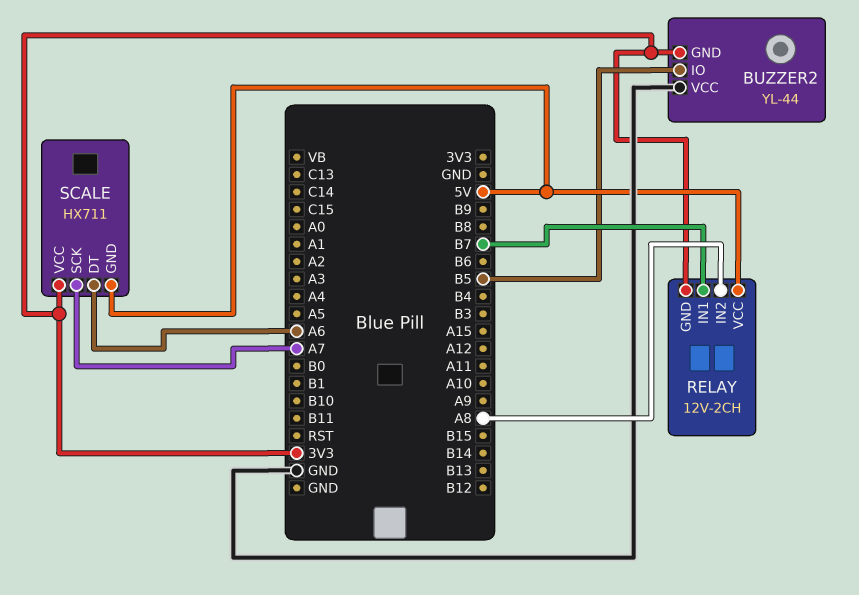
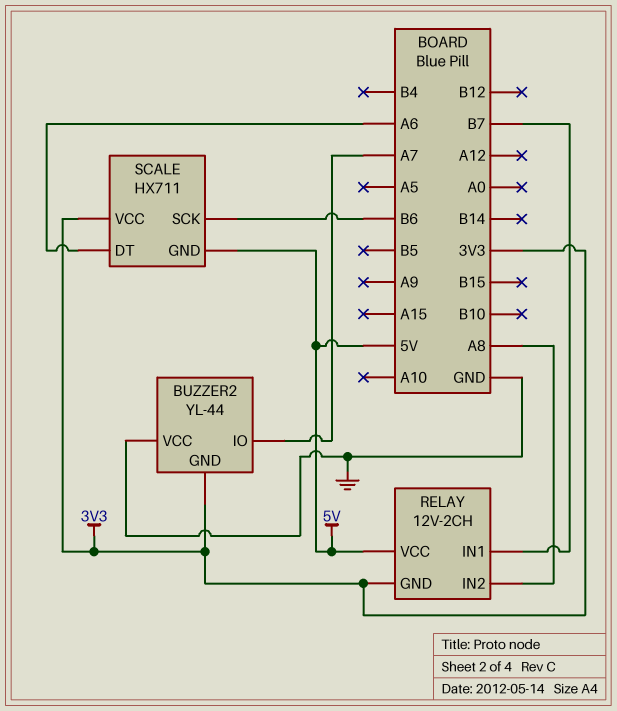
BUZZER2 pin IO: B5 -> A7
SCALE pin SCK: A7 -> B6

